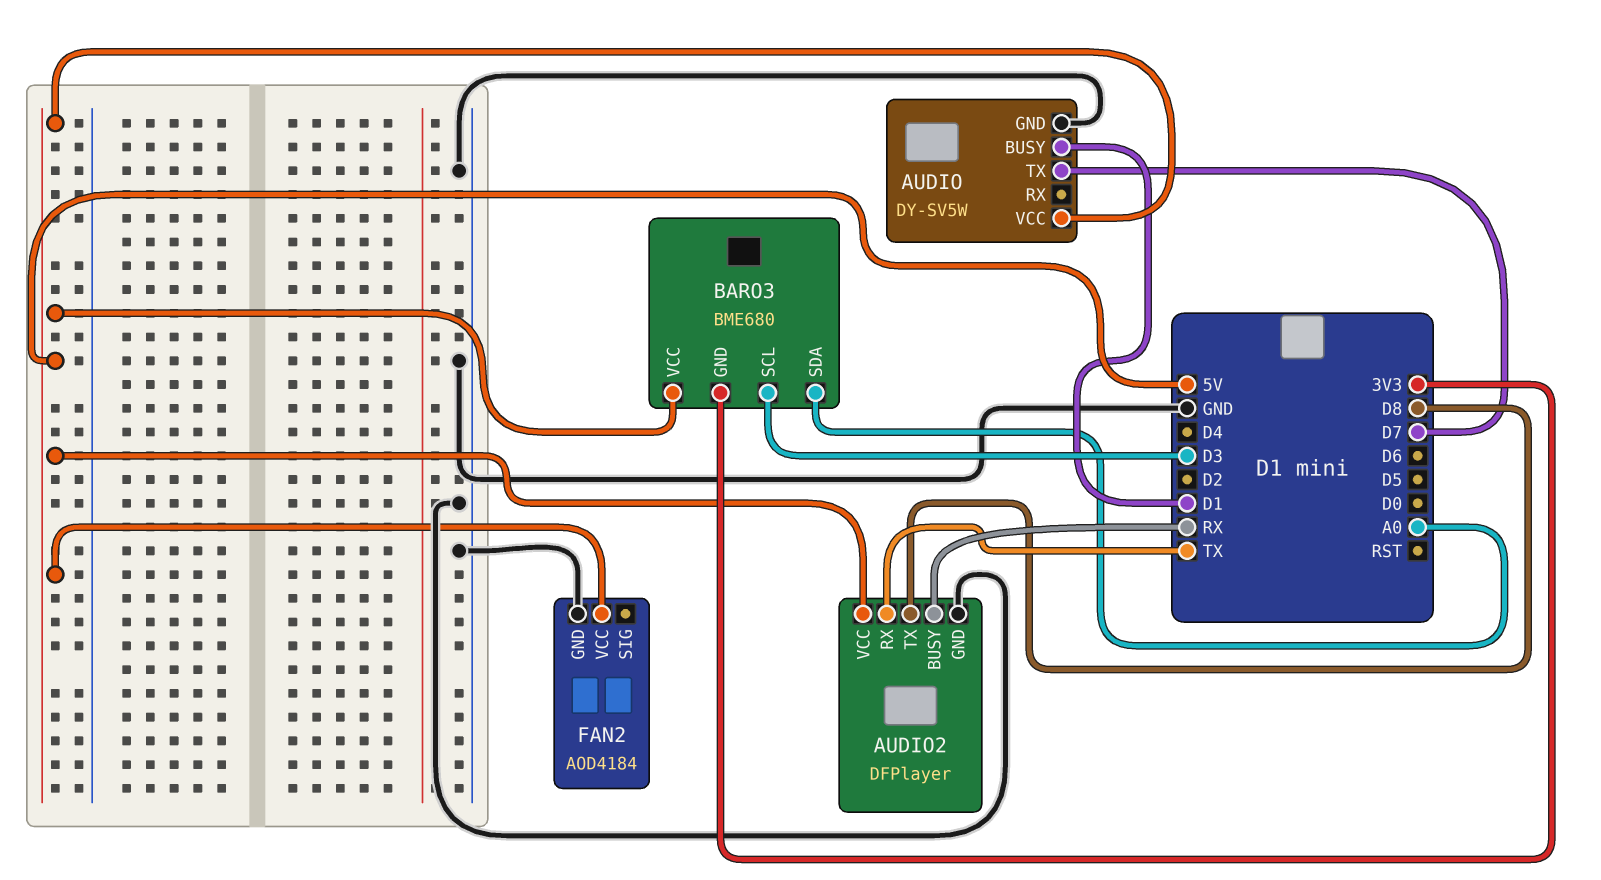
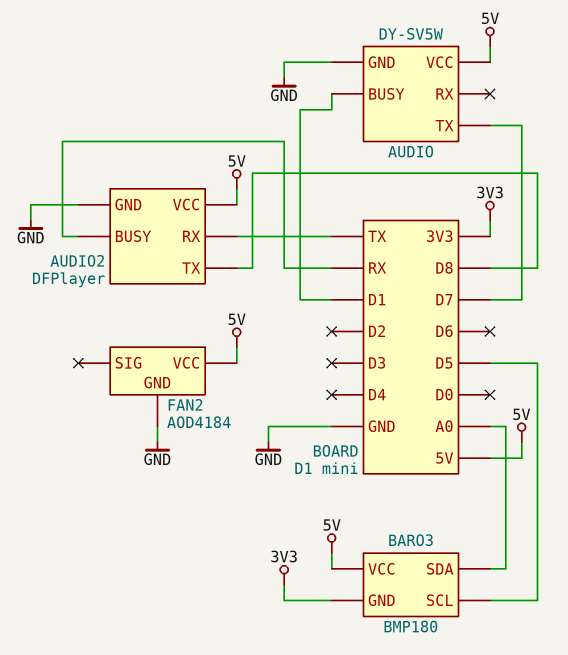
BARO3: BME680 -> BMP180
BARO3 pin SCL: D3 -> D5

